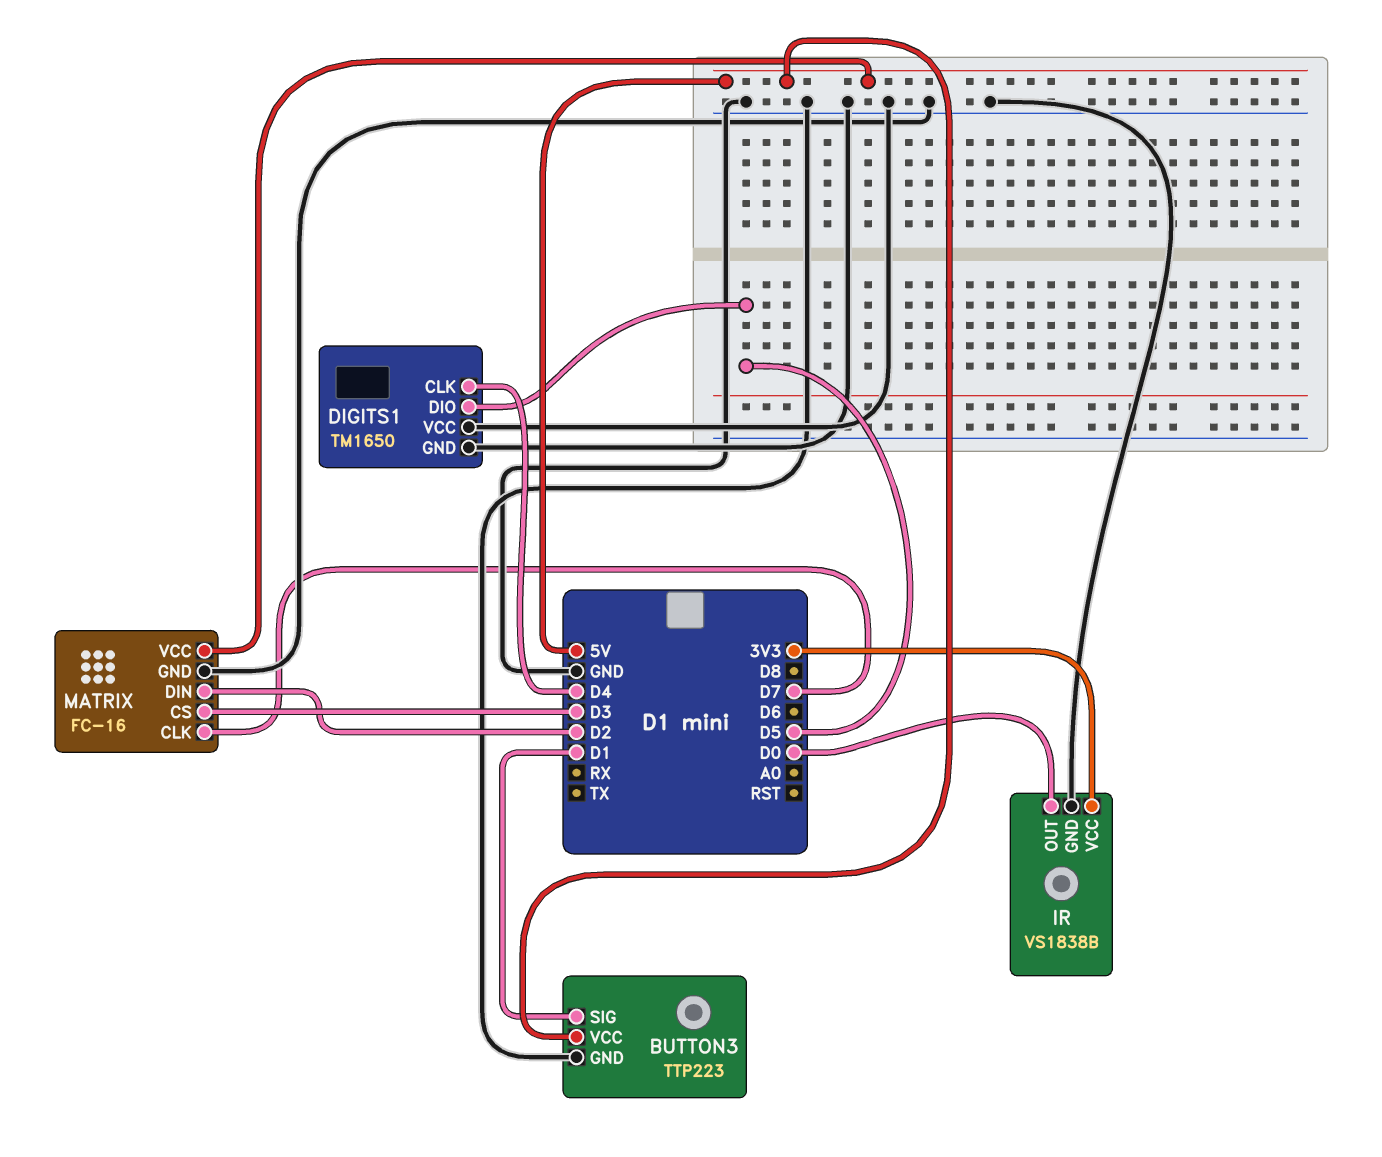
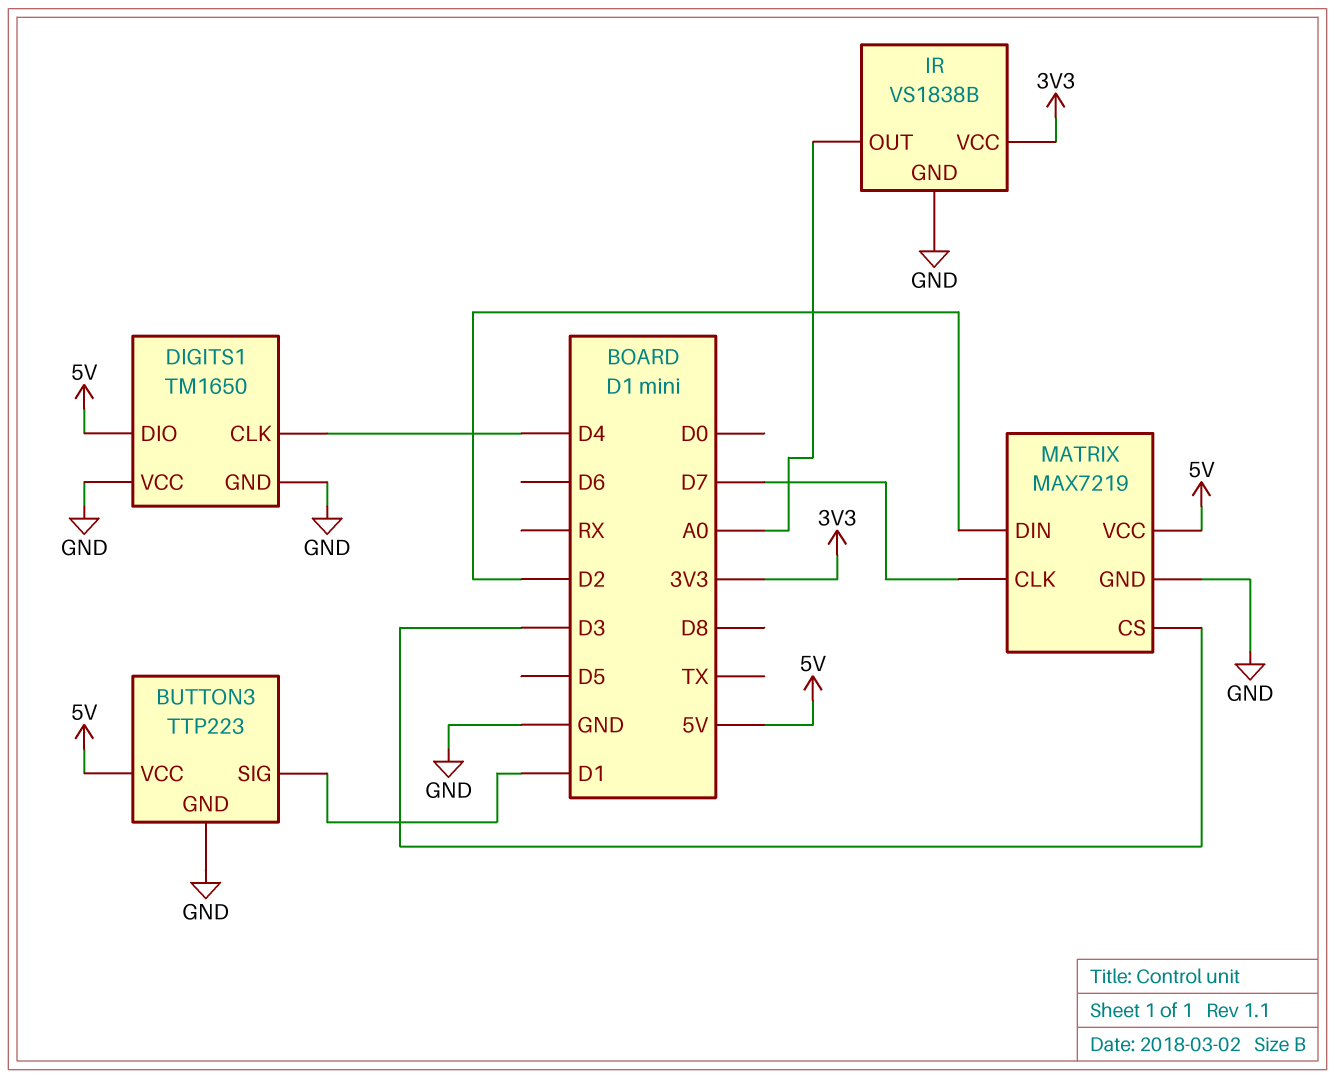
DIGITS1 pin DIO: D5 -> 5V
IR pin OUT: D0 -> A0
MATRIX: FC-16 -> MAX7219

